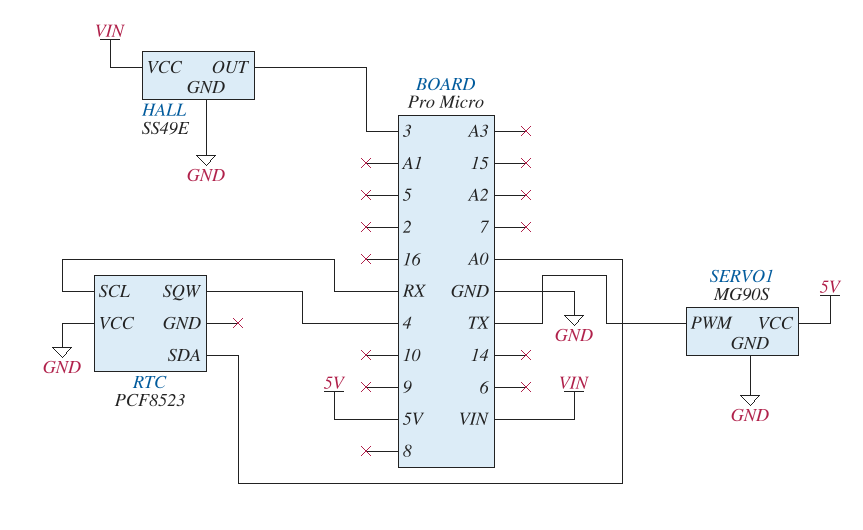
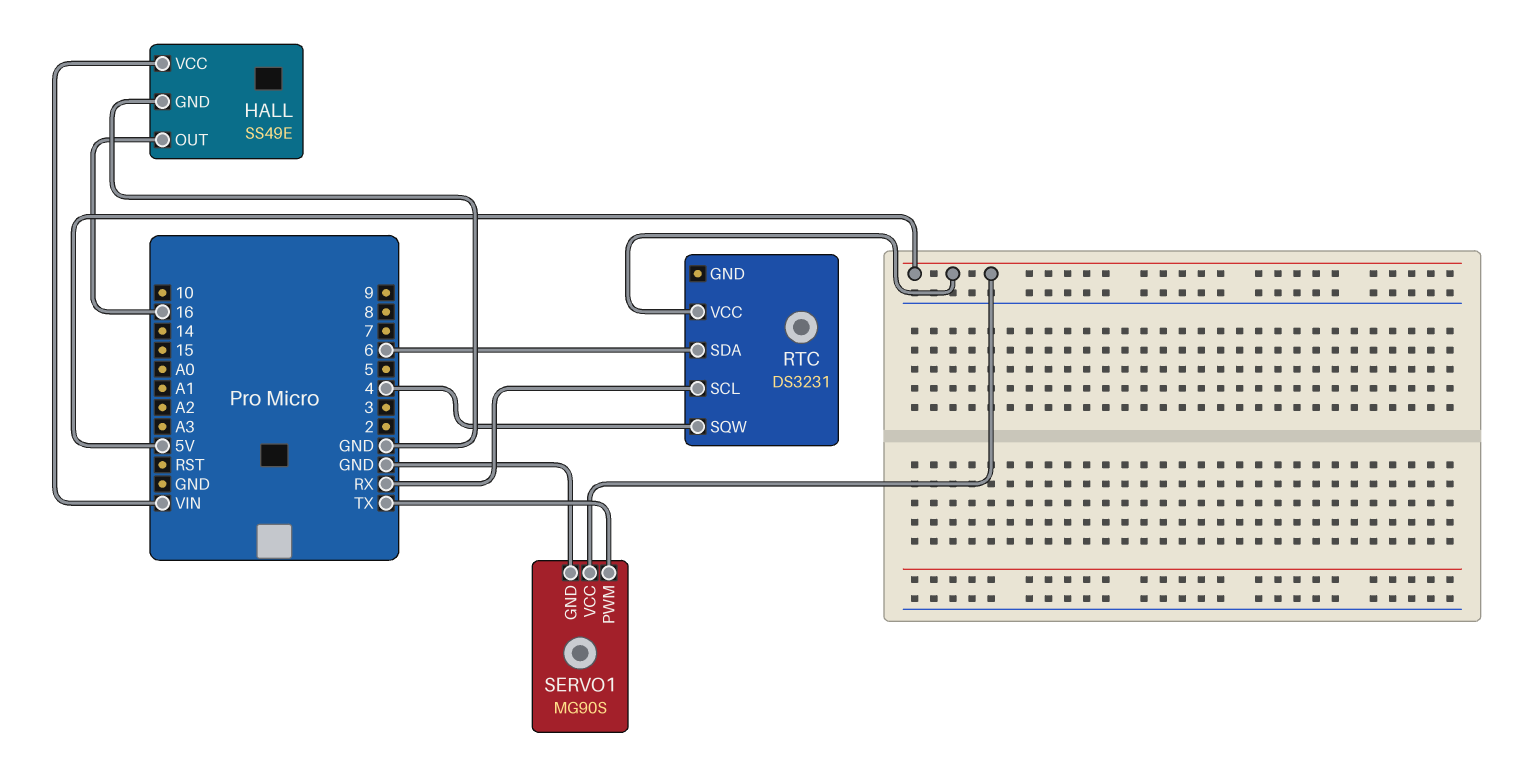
HALL pin OUT: 3 -> 16
RTC: PCF8523 -> DS3231
RTC pin SDA: A0 -> 6
RTC pin VCC: GND -> 5V

